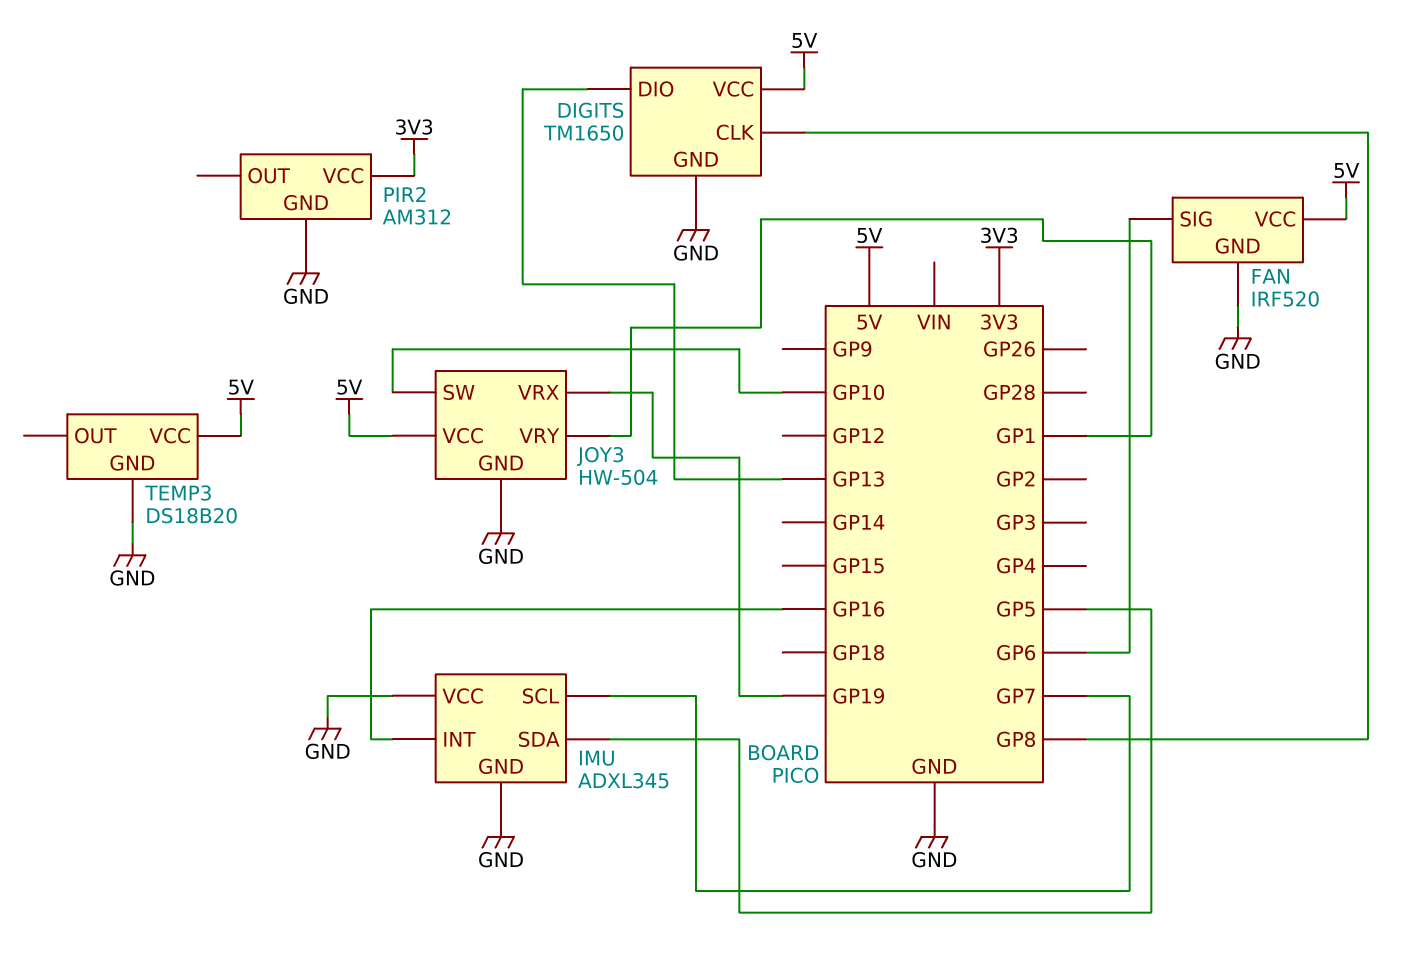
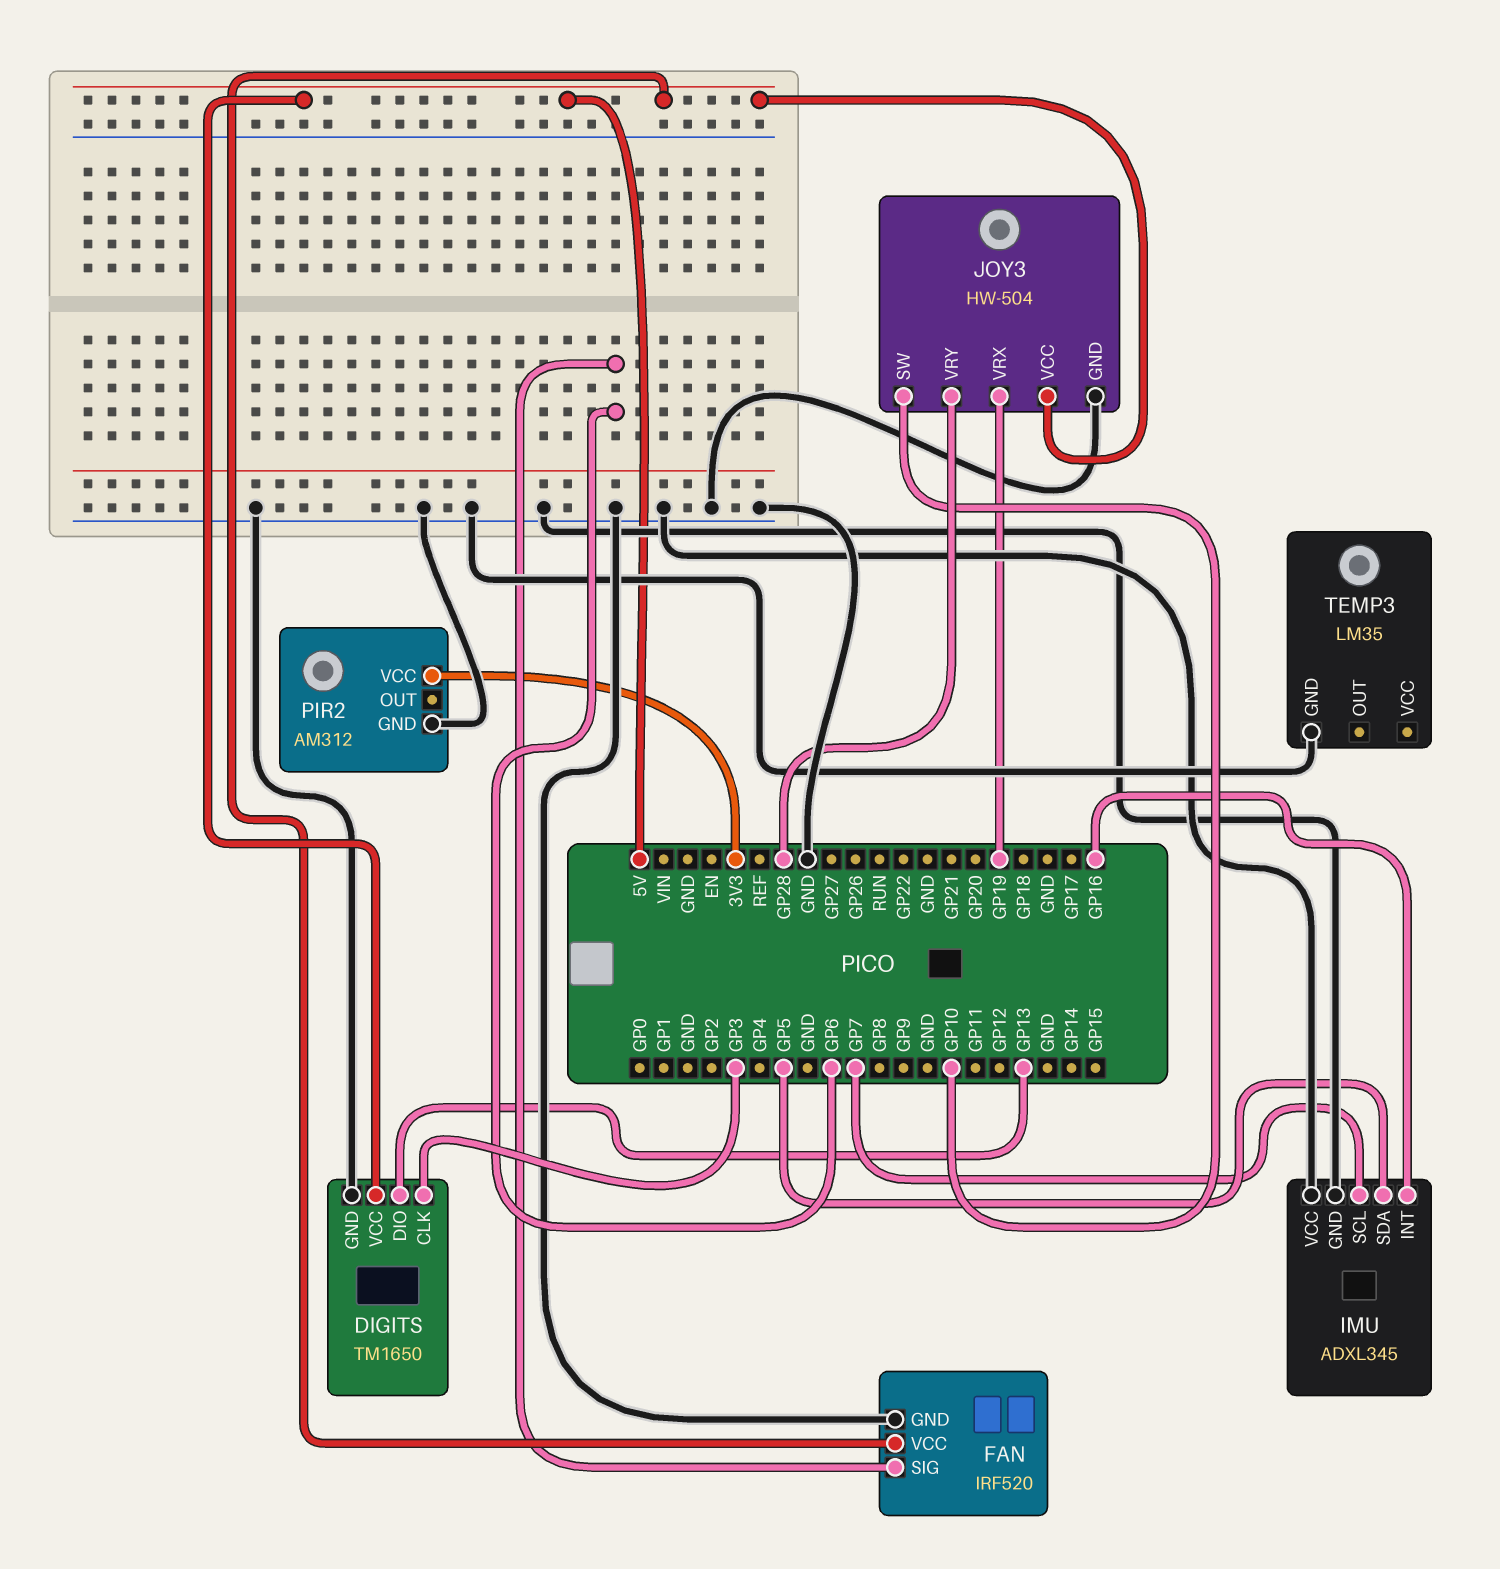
DIGITS pin CLK: GP8 -> GP3
JOY3 pin VRY: GP1 -> GP28
TEMP3: DS18B20 -> LM35
TEMP3 pin VCC: 5V -> none

